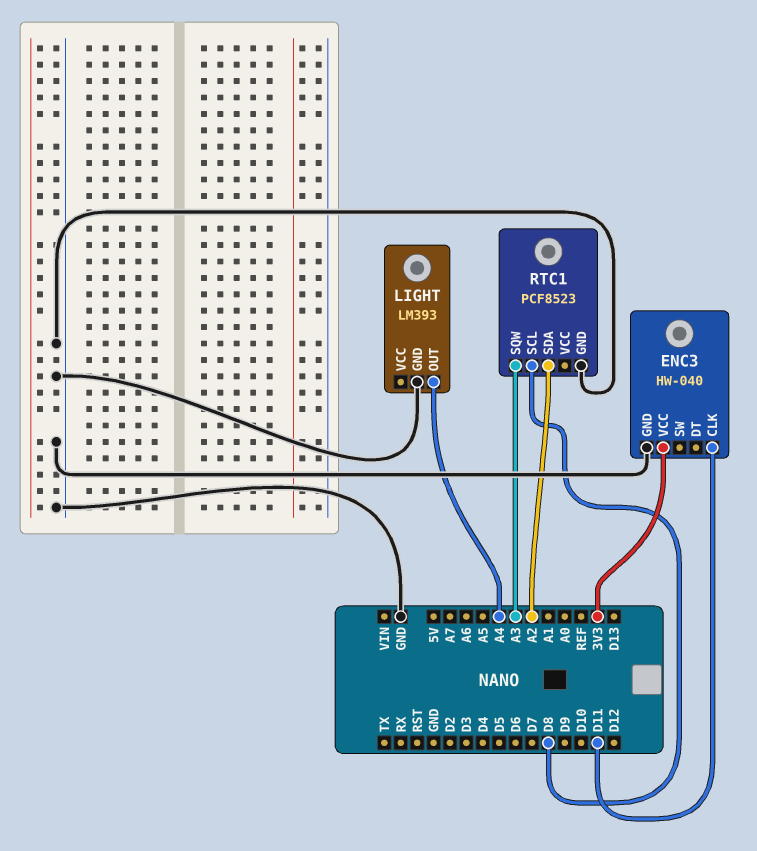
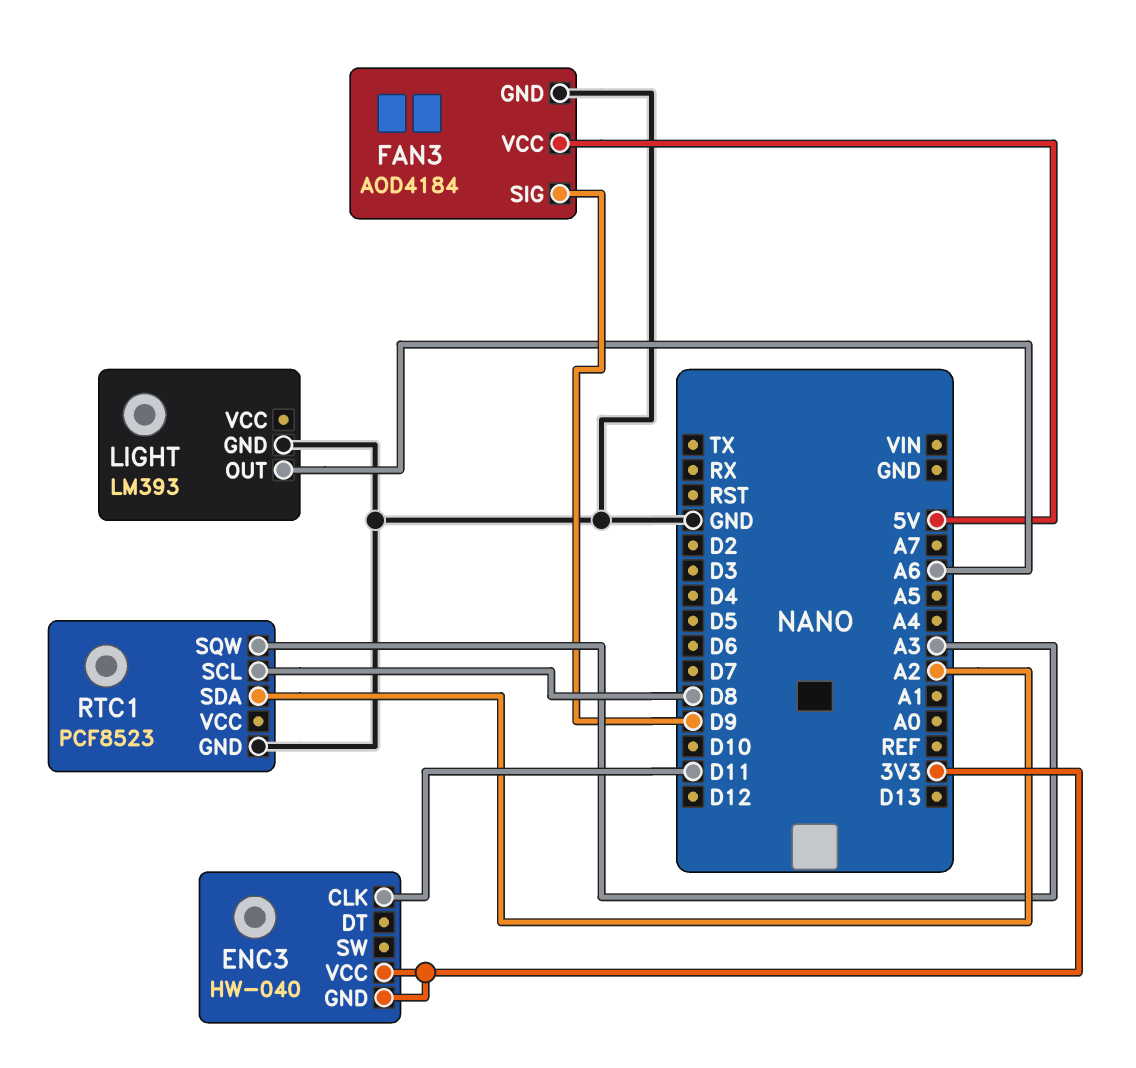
ENC3 pin GND: GND -> 3V3
FAN3: none -> AOD4184
FAN3 pin GND: none -> GND
FAN3 pin SIG: none -> D9
FAN3 pin VCC: none -> 5V
LIGHT pin OUT: A4 -> A6

